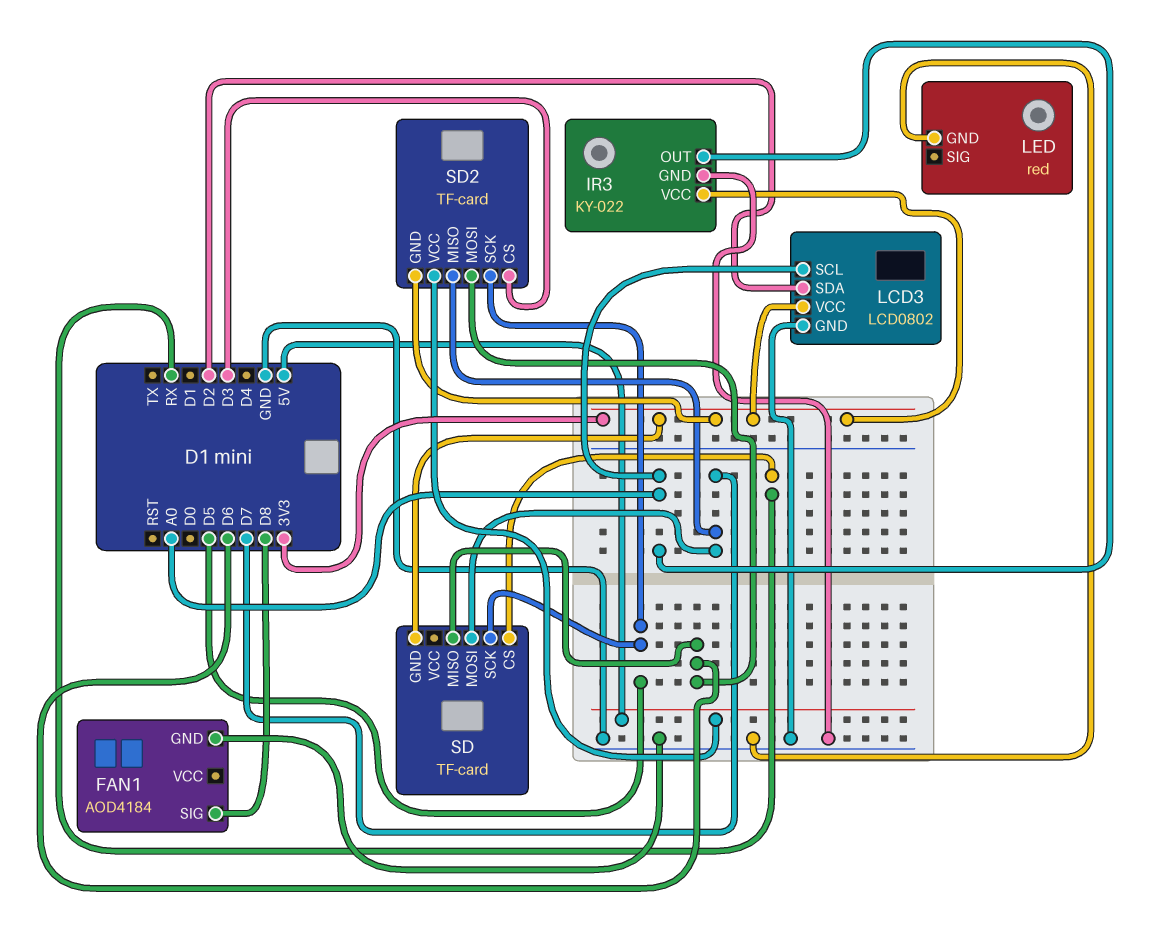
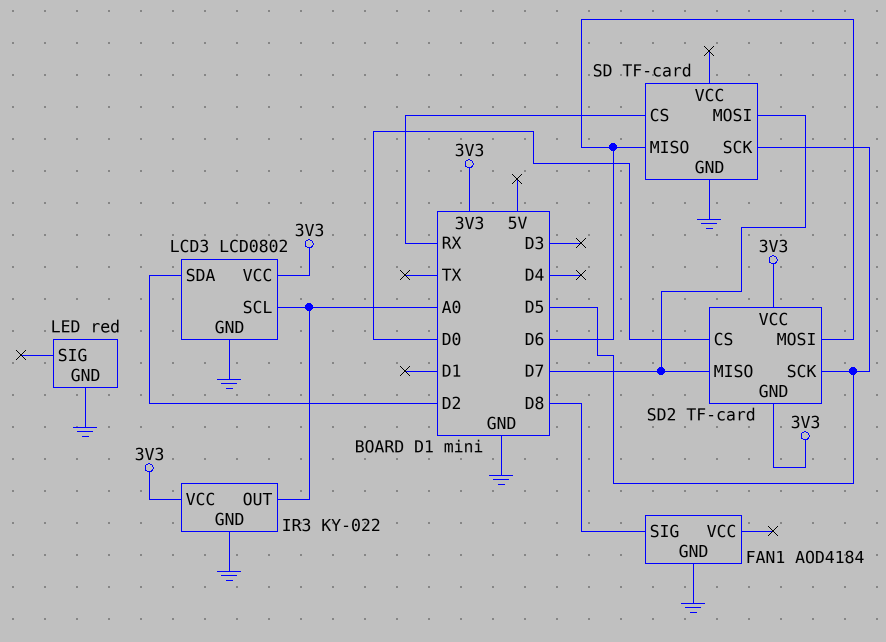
SD pin GND: 3V3 -> GND
SD2 pin CS: D3 -> D0
SD2 pin VCC: 5V -> 3V3

